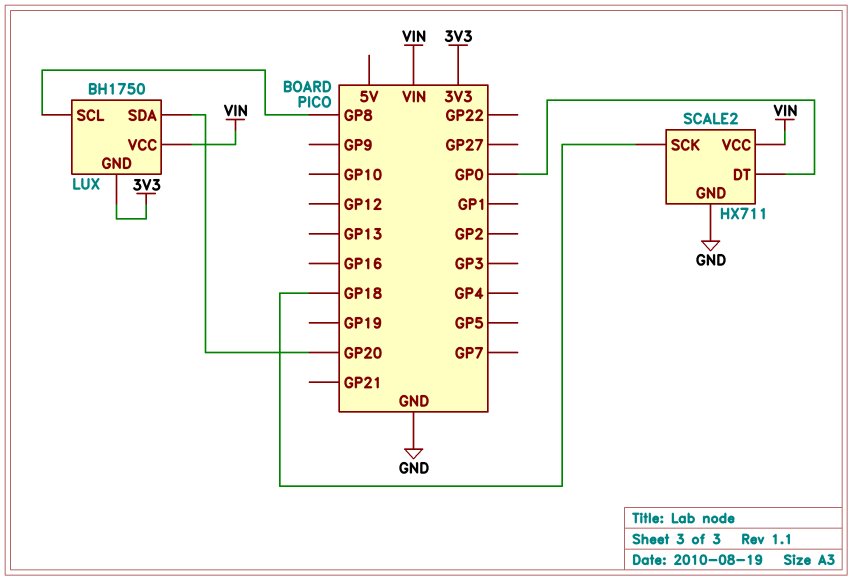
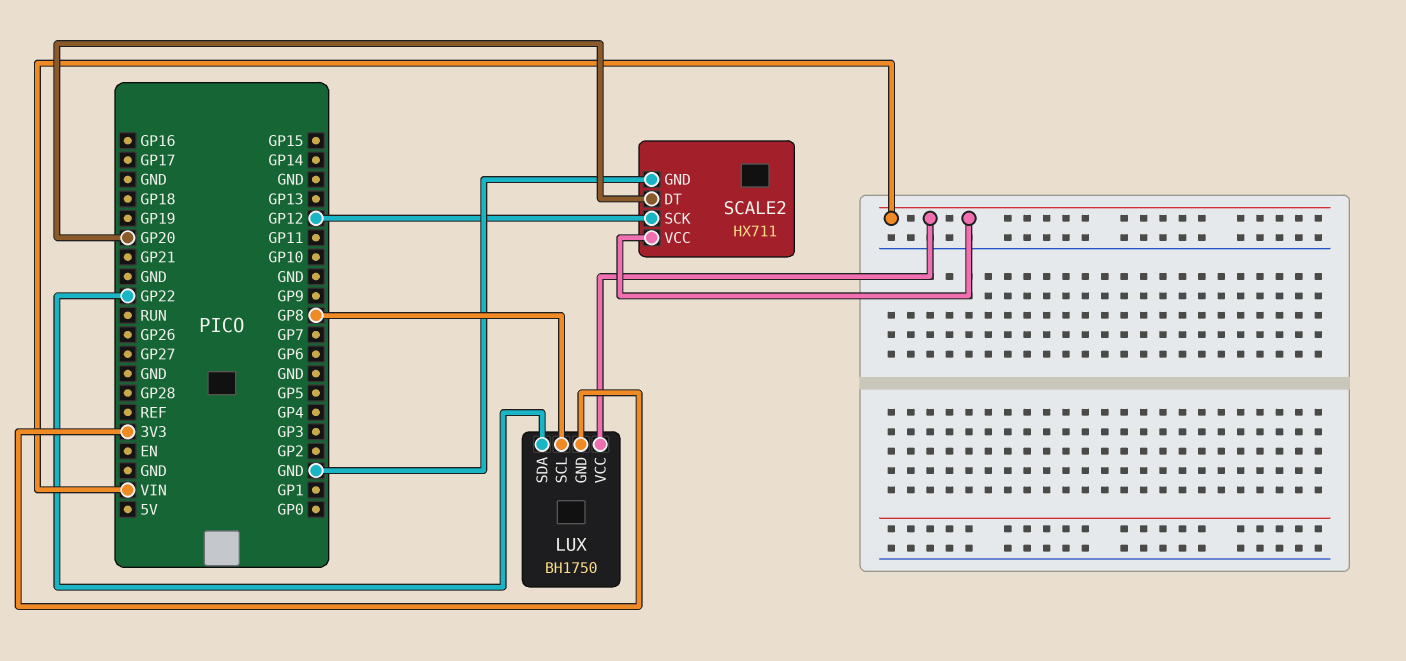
LUX pin SDA: GP20 -> GP22
SCALE2 pin DT: GP0 -> GP20
SCALE2 pin SCK: GP18 -> GP12

